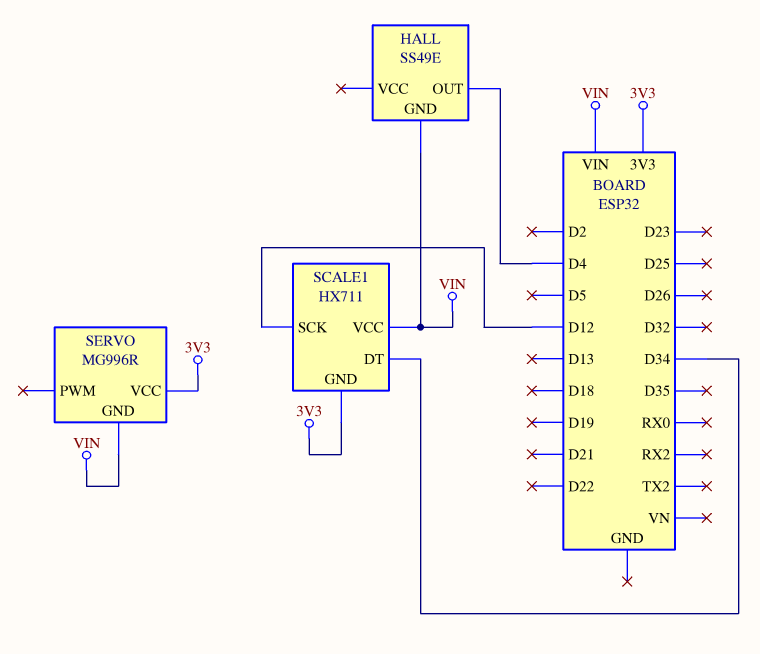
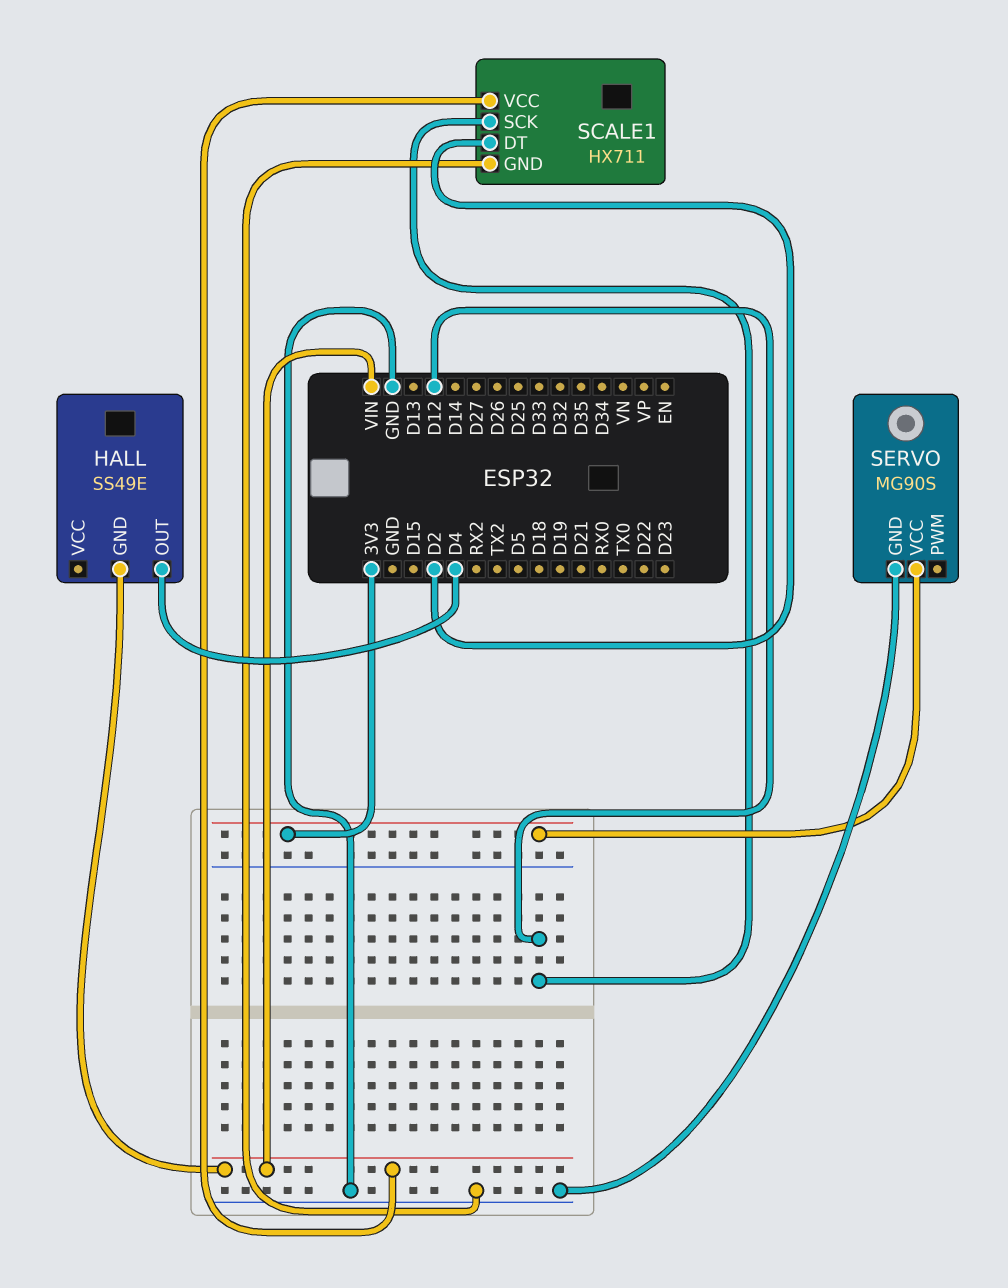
SCALE1 pin DT: D34 -> D2
SCALE1 pin GND: 3V3 -> GND
SERVO: MG996R -> MG90S
SERVO pin GND: VIN -> GND

